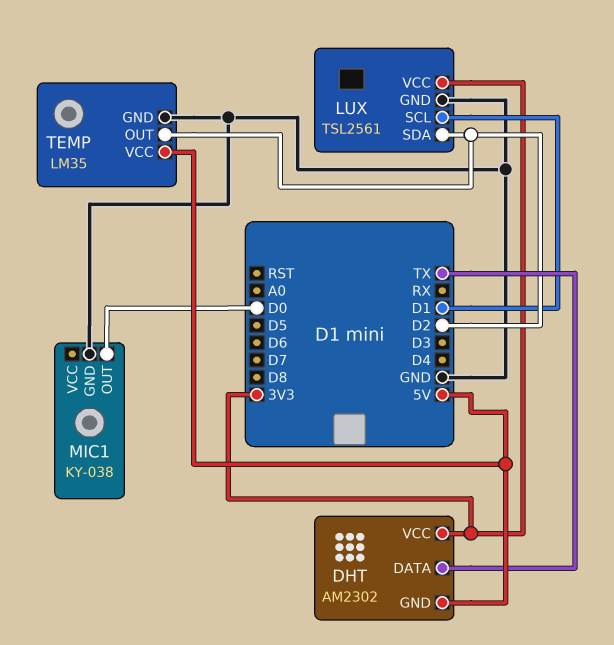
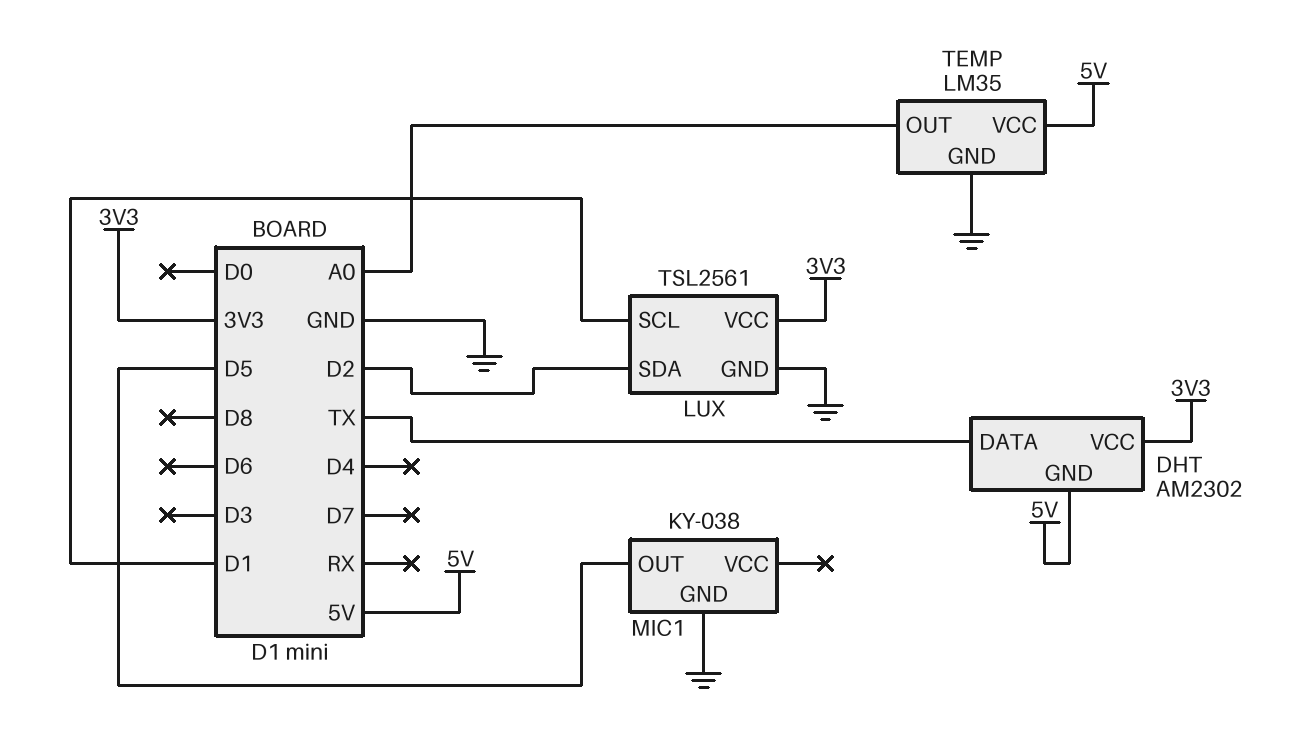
MIC1 pin OUT: D0 -> D5
TEMP pin OUT: D2 -> A0

